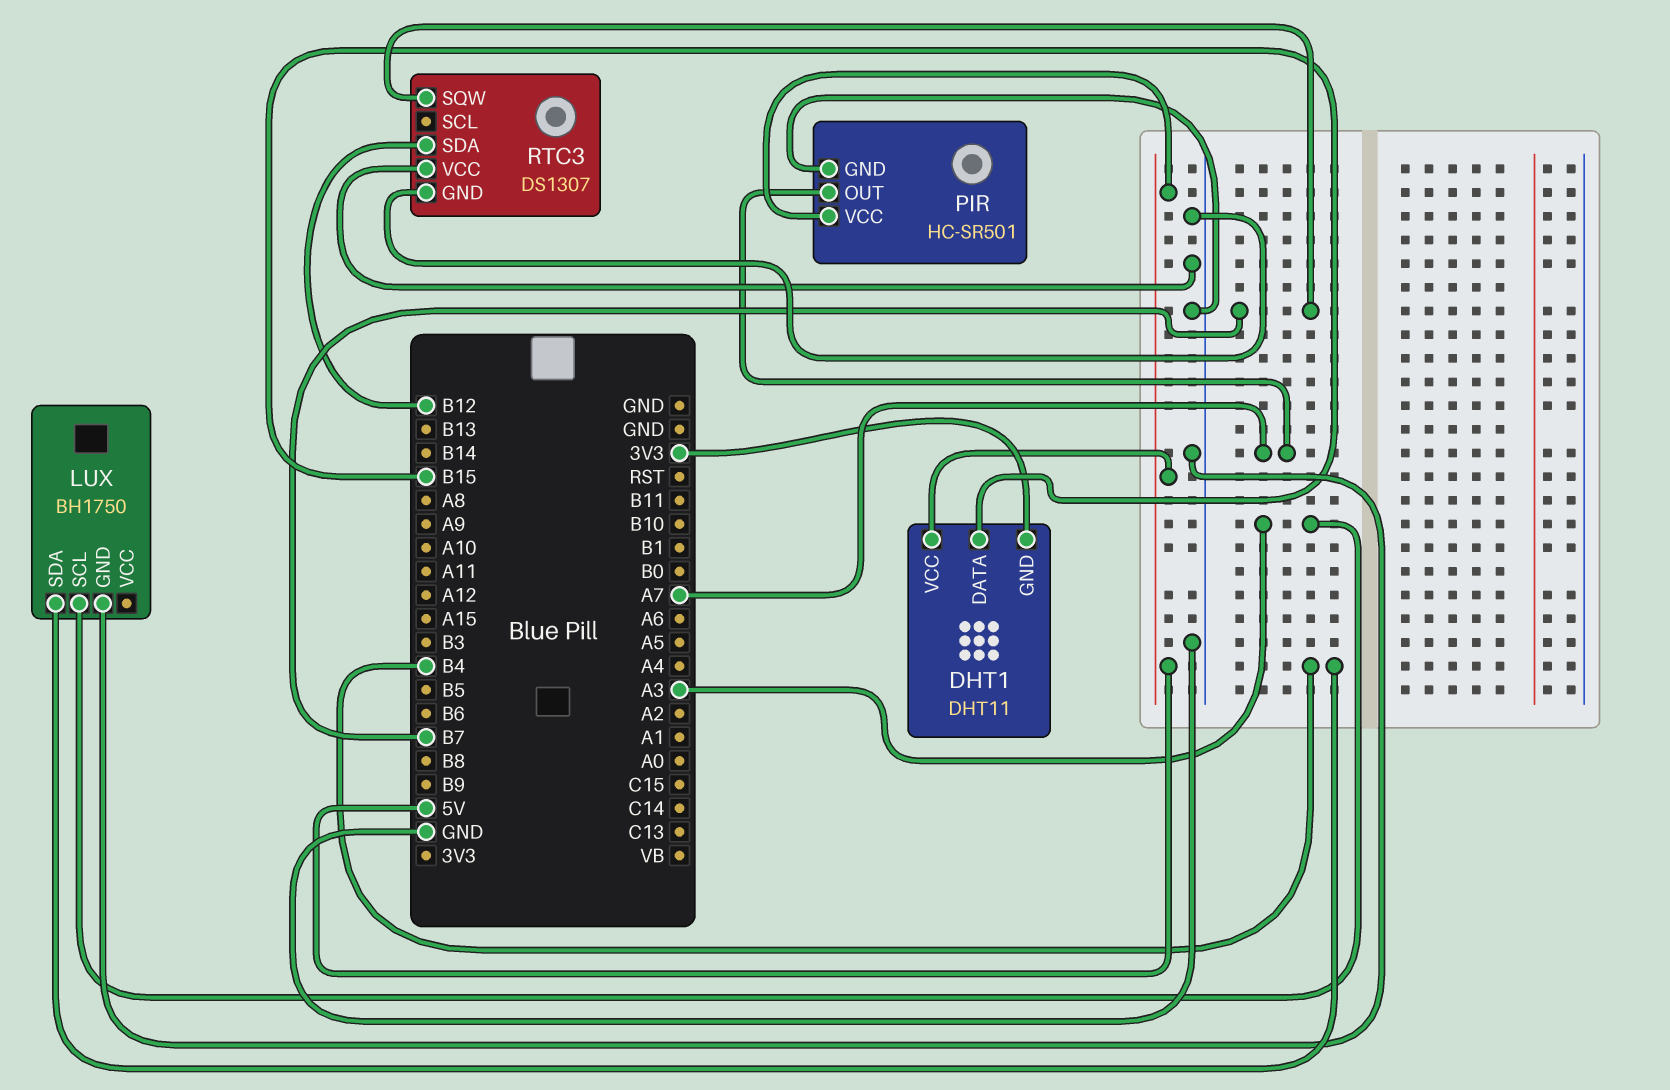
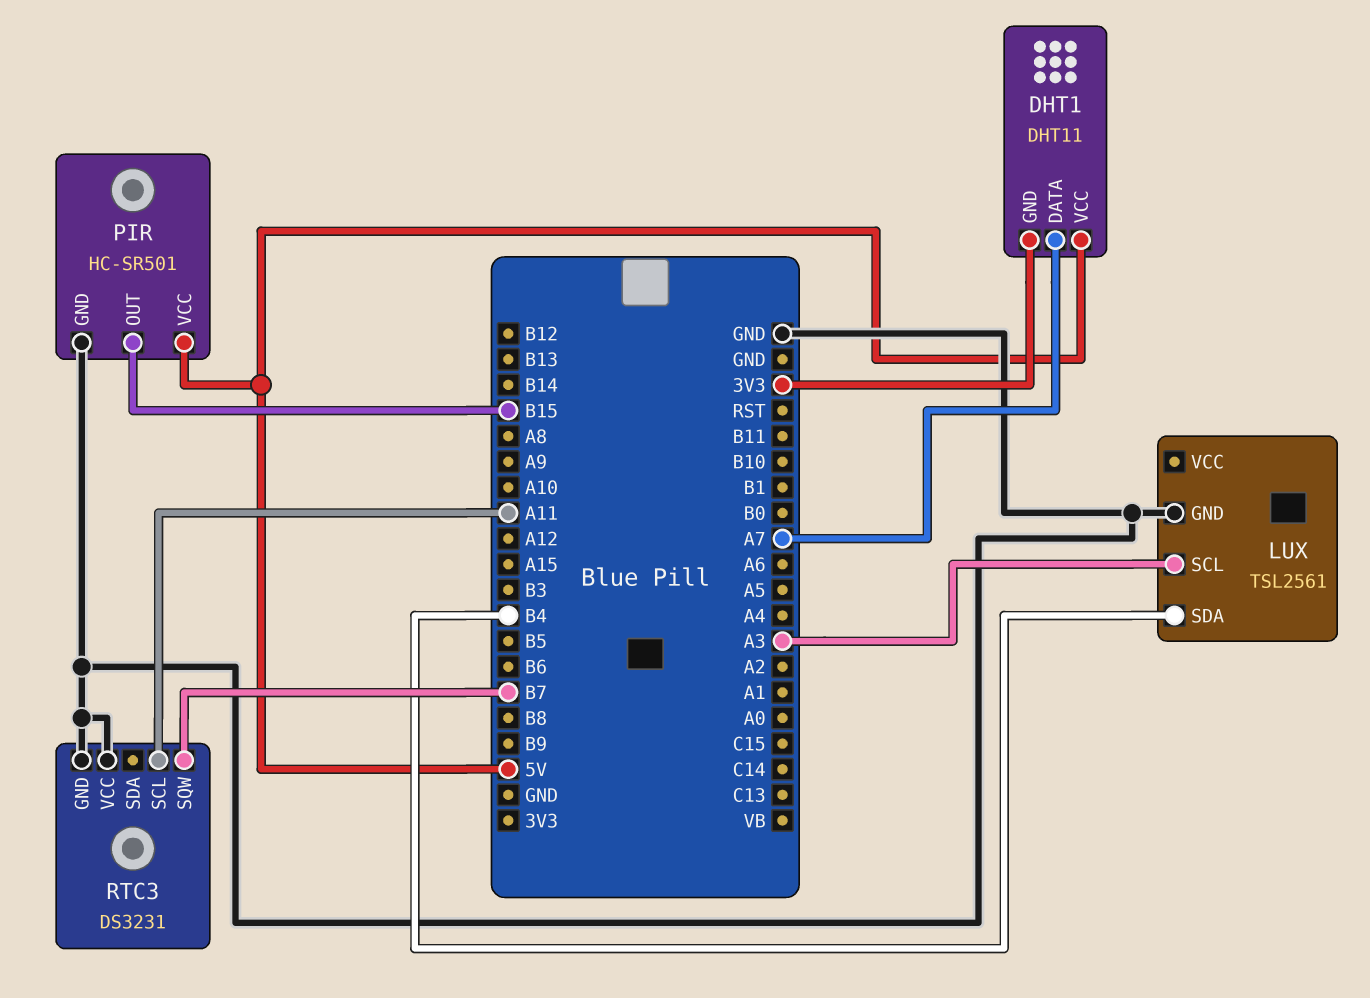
DHT1 pin DATA: B15 -> A7
LUX: BH1750 -> TSL2561
PIR pin OUT: A7 -> B15
RTC3: DS1307 -> DS3231
RTC3 pin SCL: none -> A11
RTC3 pin SDA: B12 -> none

